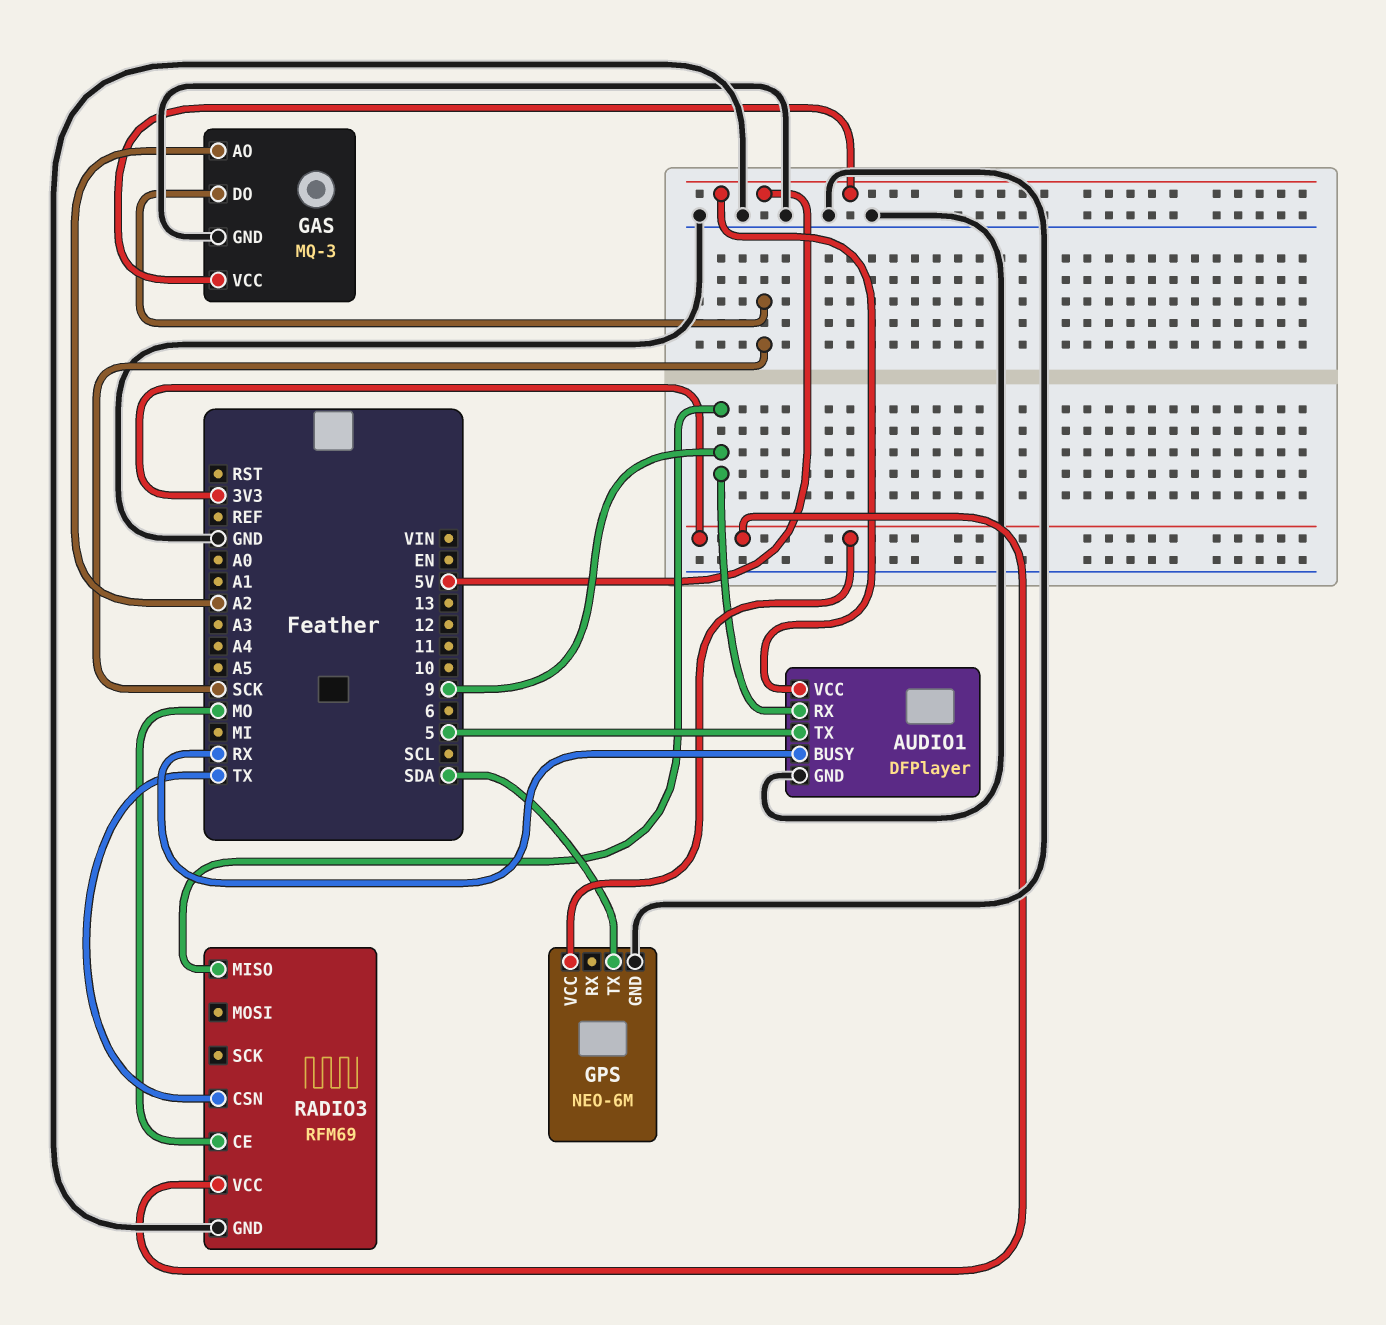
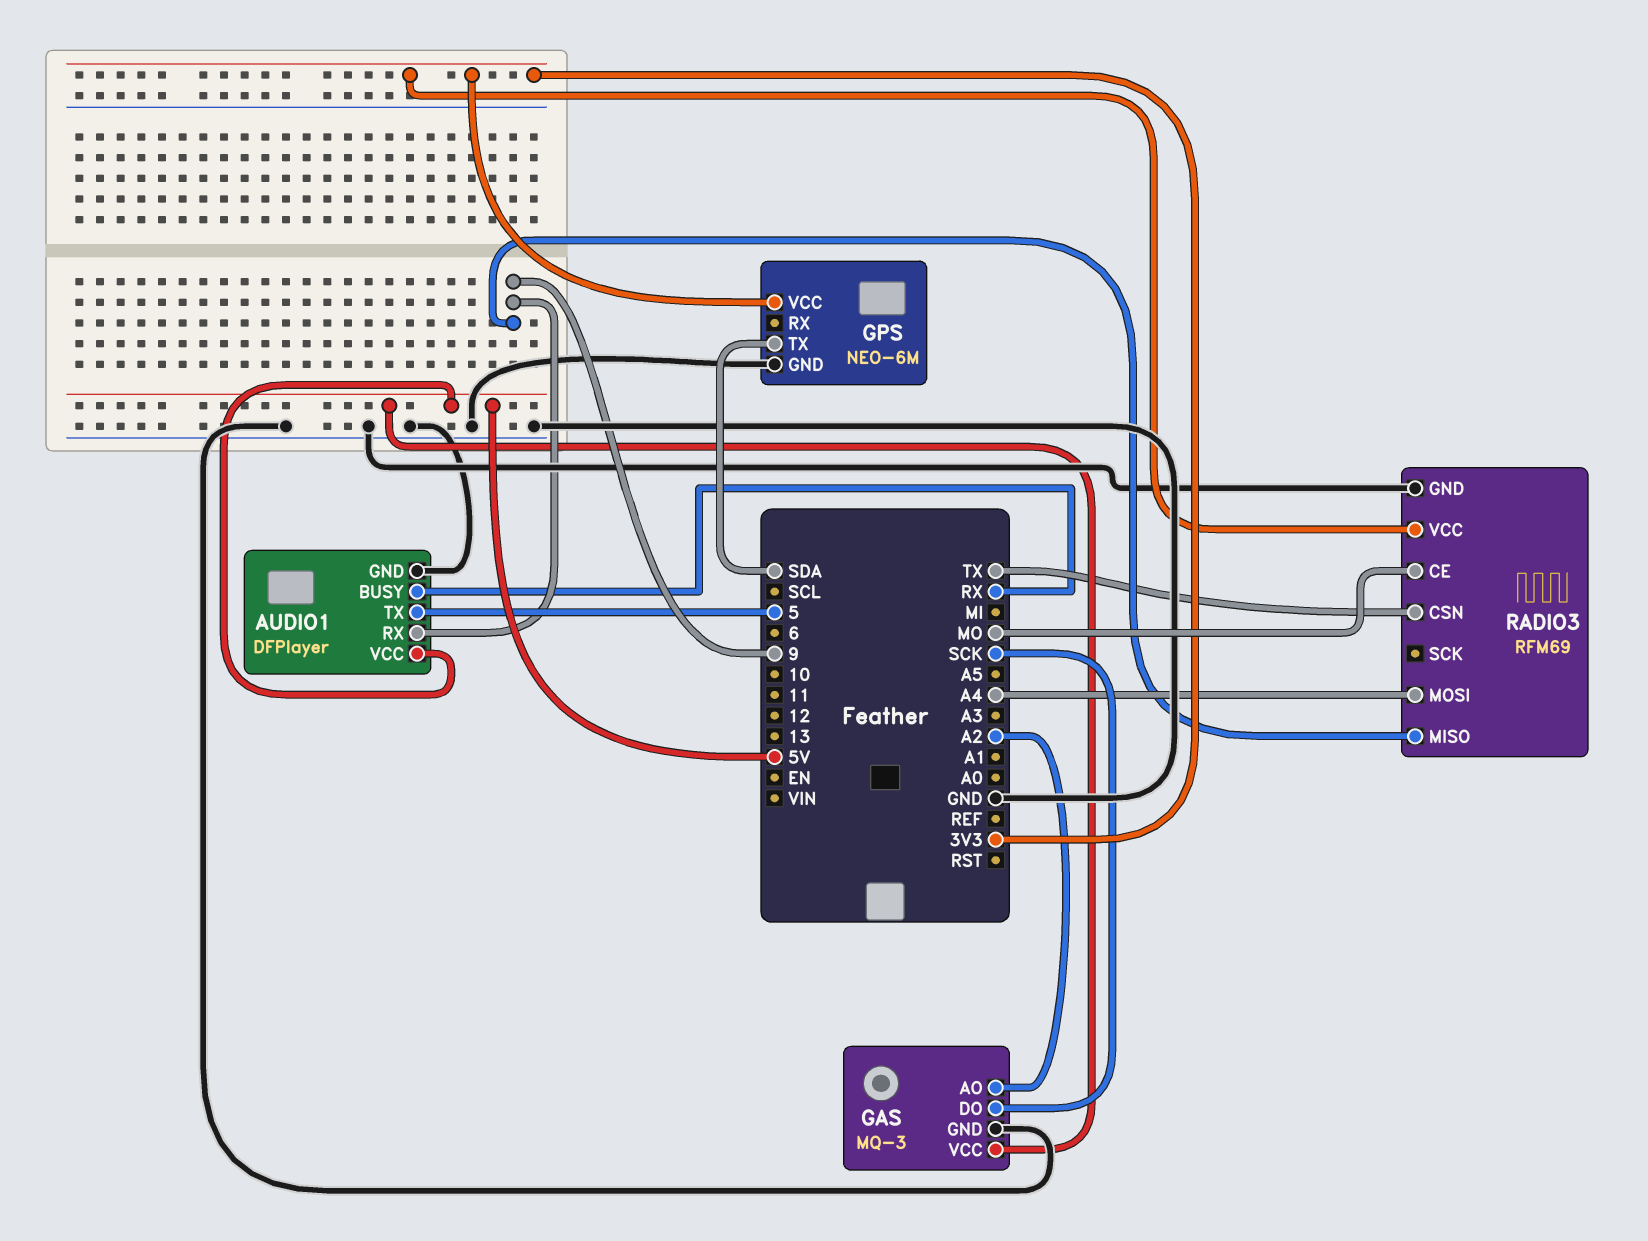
RADIO3 pin MOSI: none -> A4

